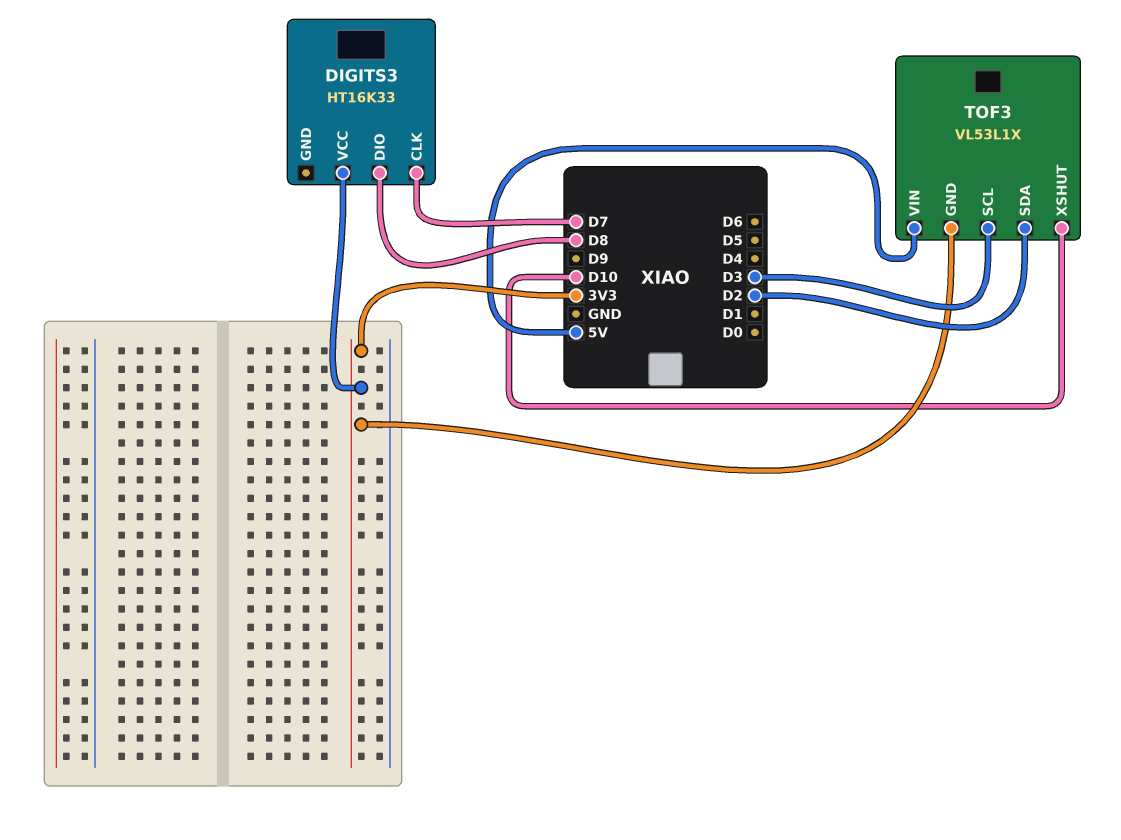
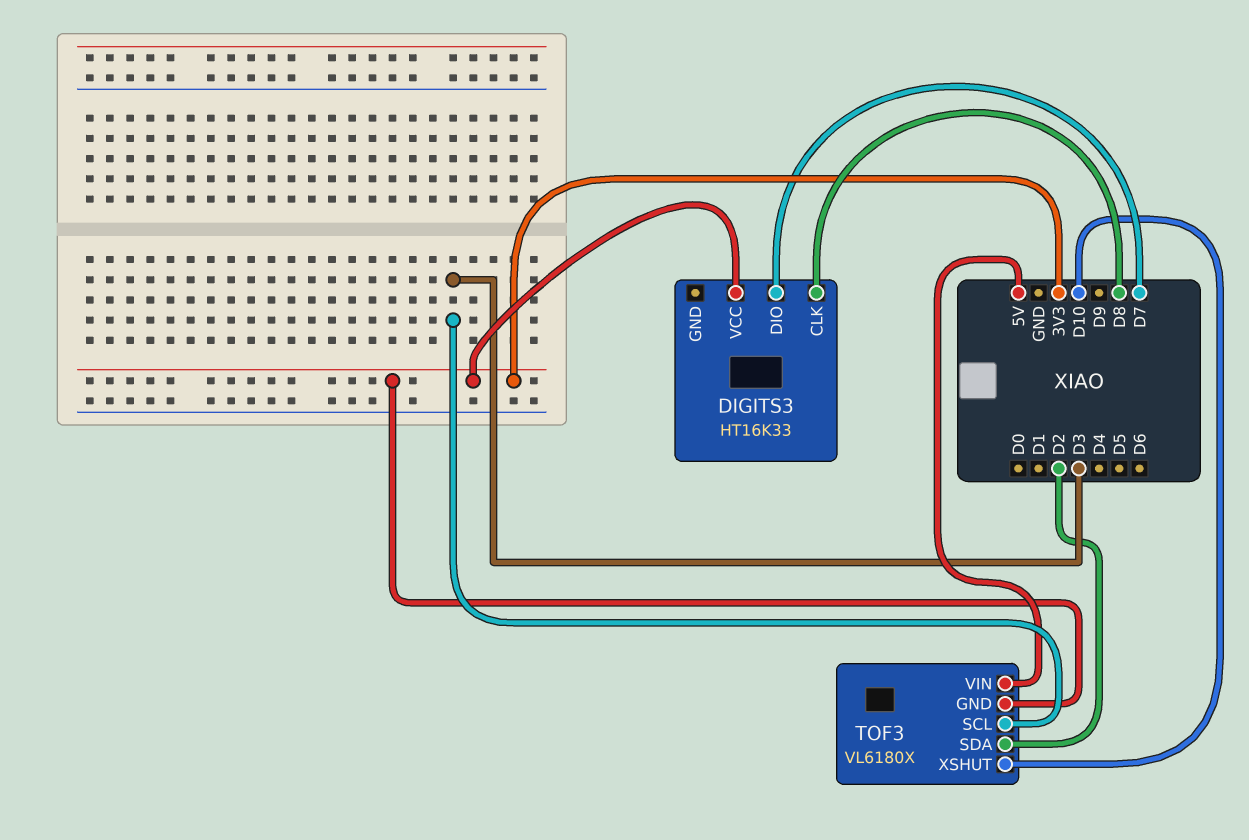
DIGITS3 pin CLK: D7 -> D8
DIGITS3 pin DIO: D8 -> D7
TOF3: VL53L1X -> VL6180X

